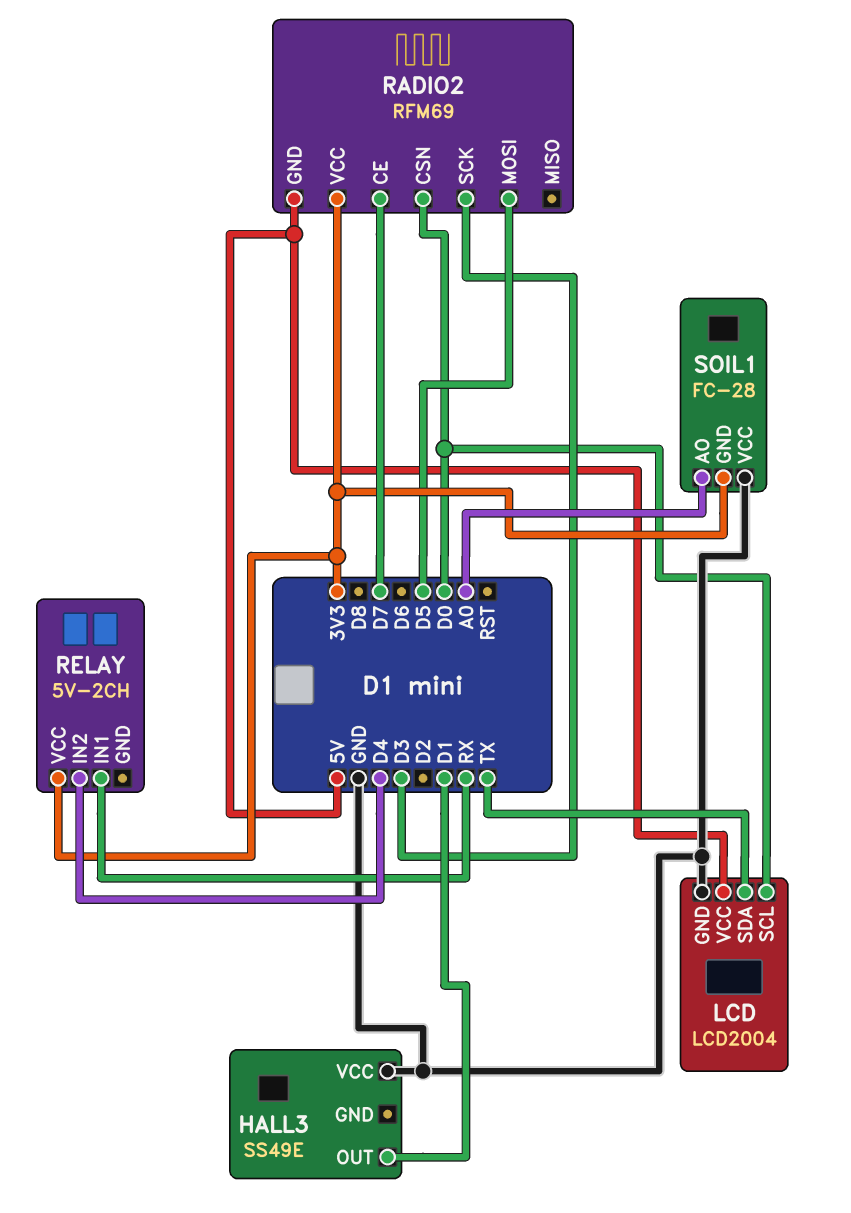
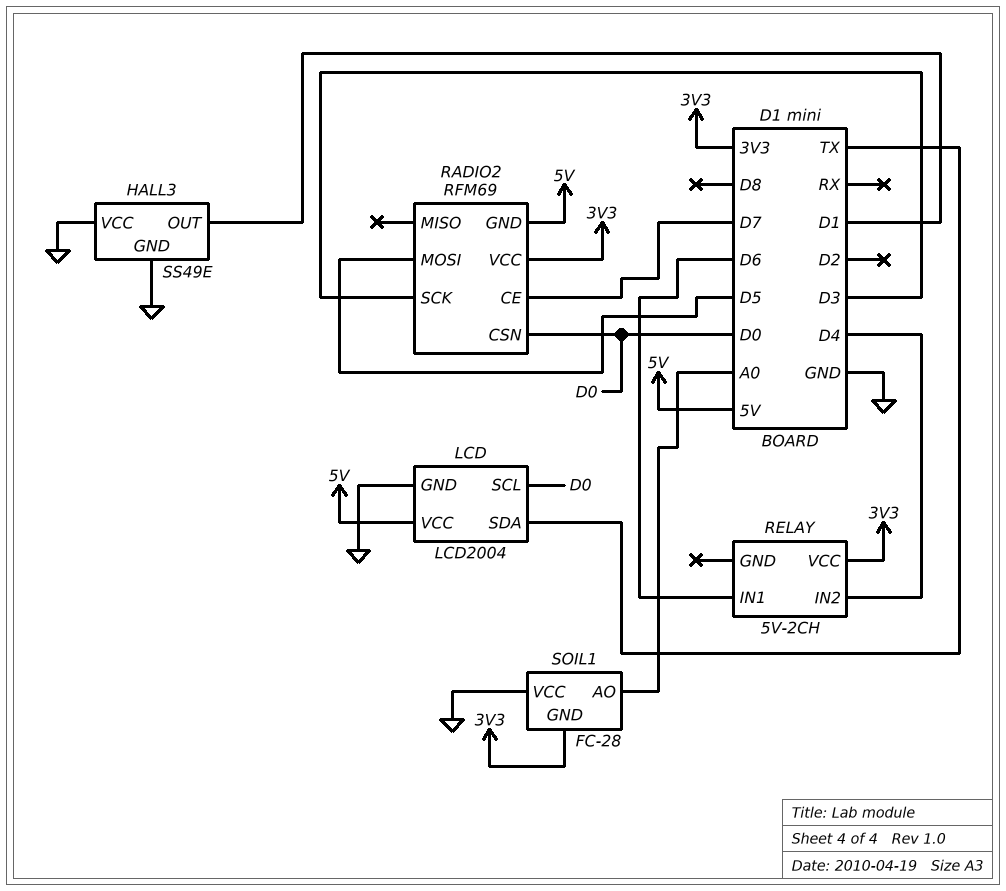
HALL3 pin GND: none -> GND
RELAY pin IN1: RX -> D6

